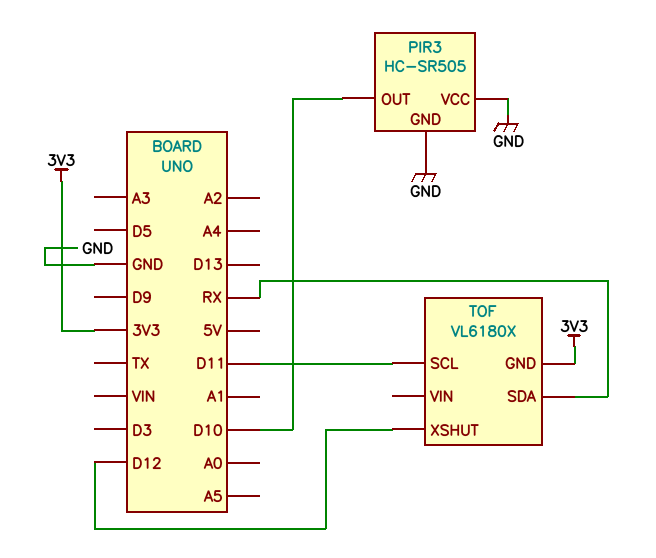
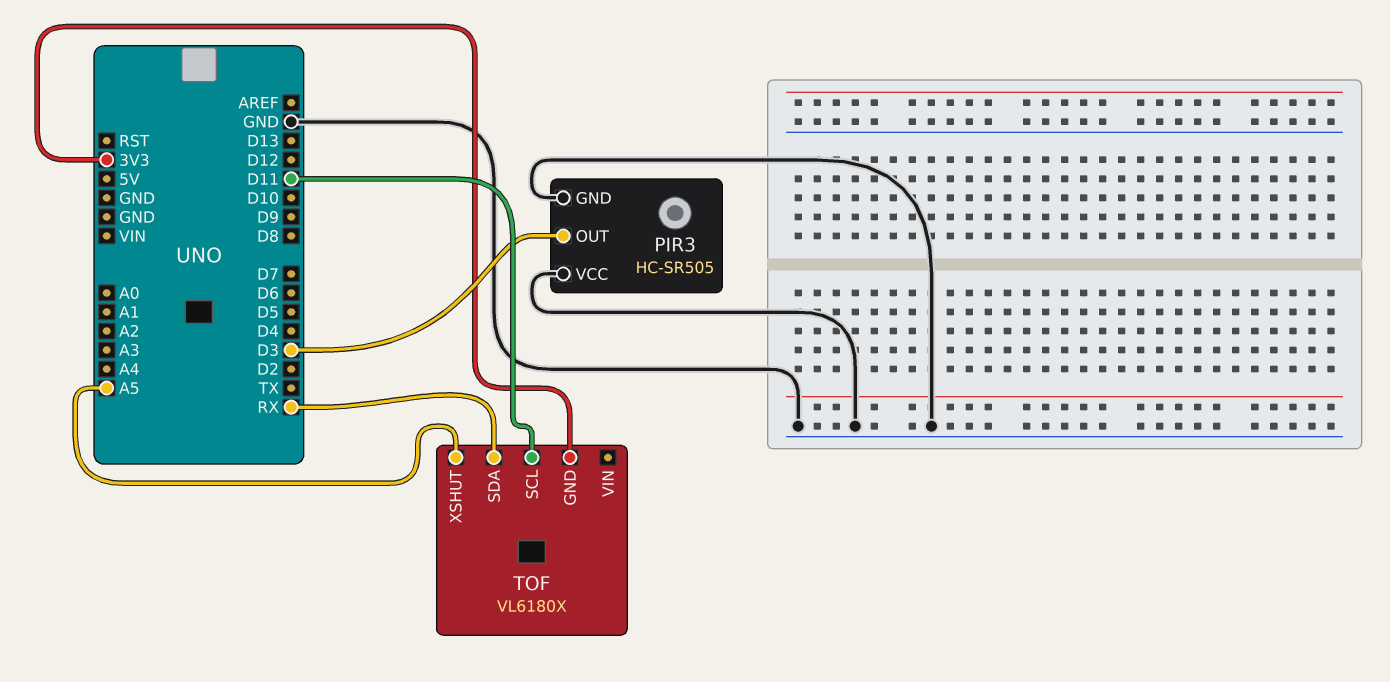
PIR3 pin OUT: D10 -> D3
TOF pin XSHUT: D12 -> A5

